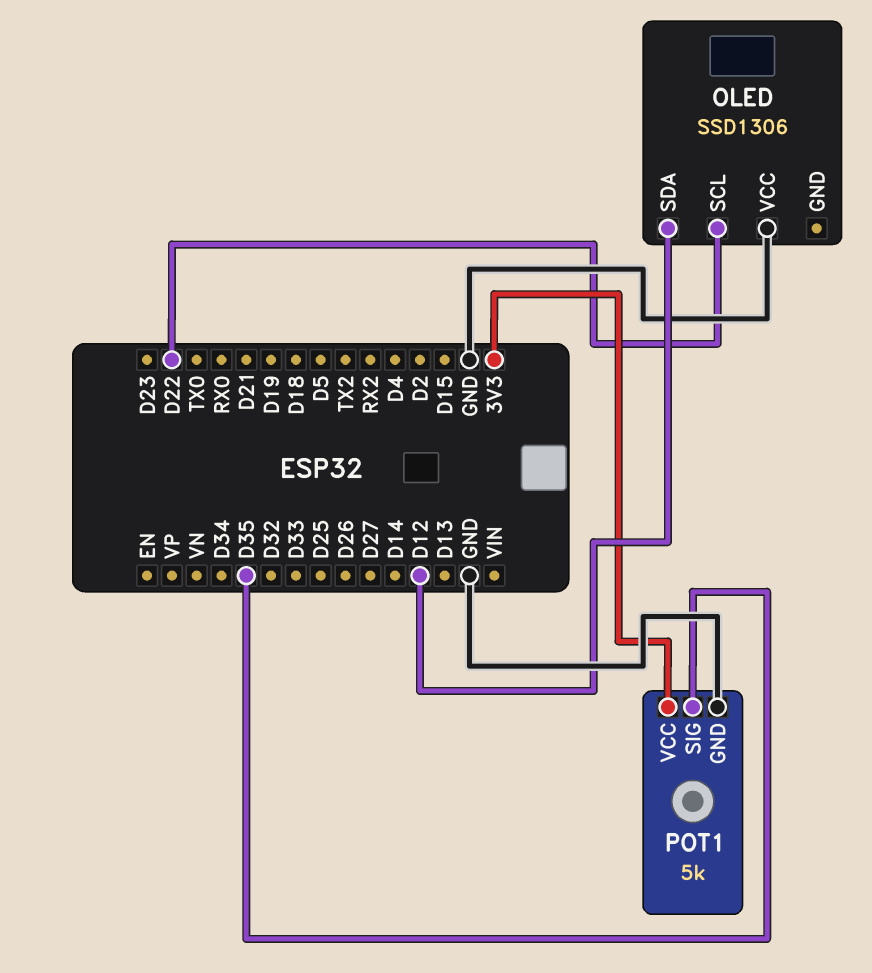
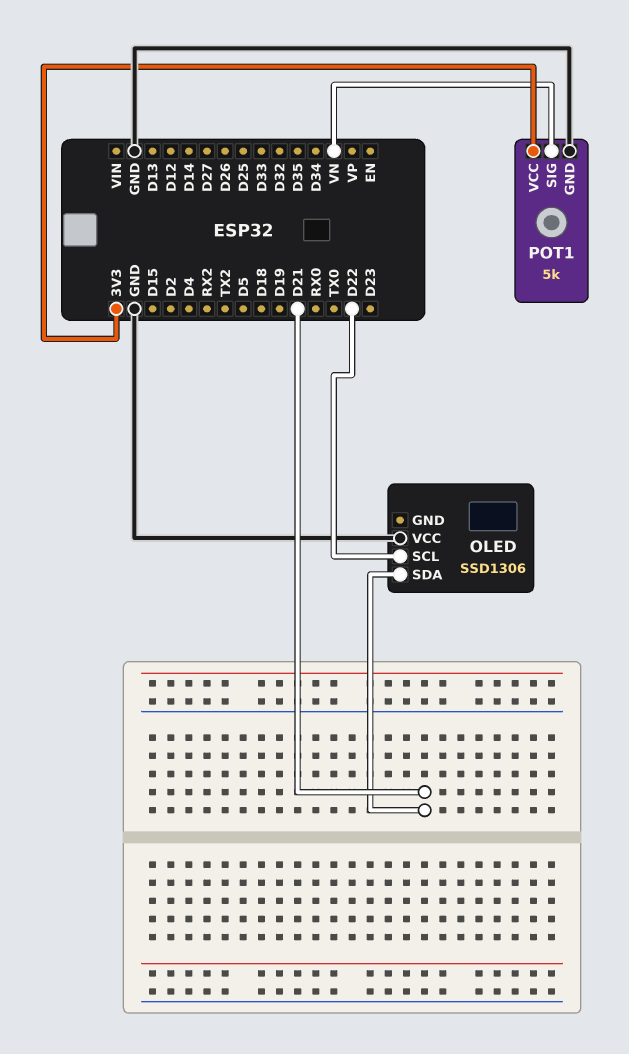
OLED pin SDA: D12 -> D21
POT1 pin SIG: D35 -> VN

